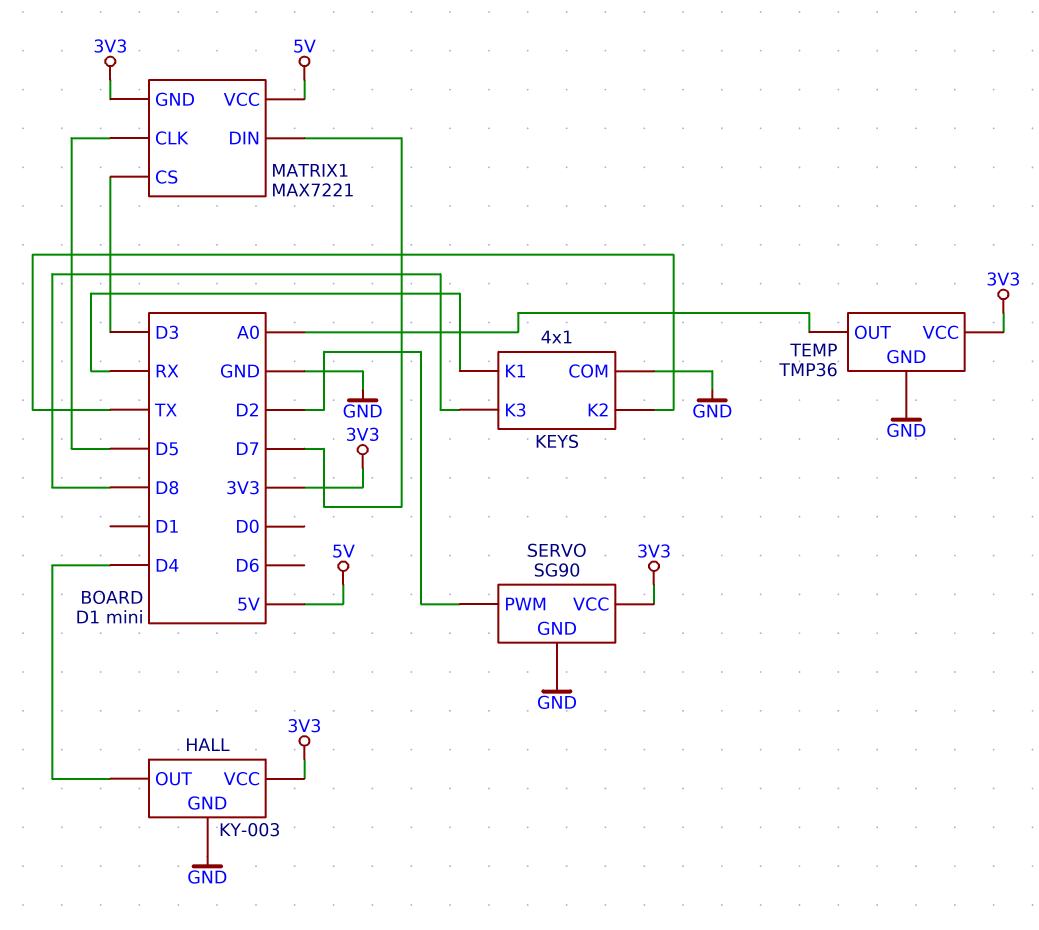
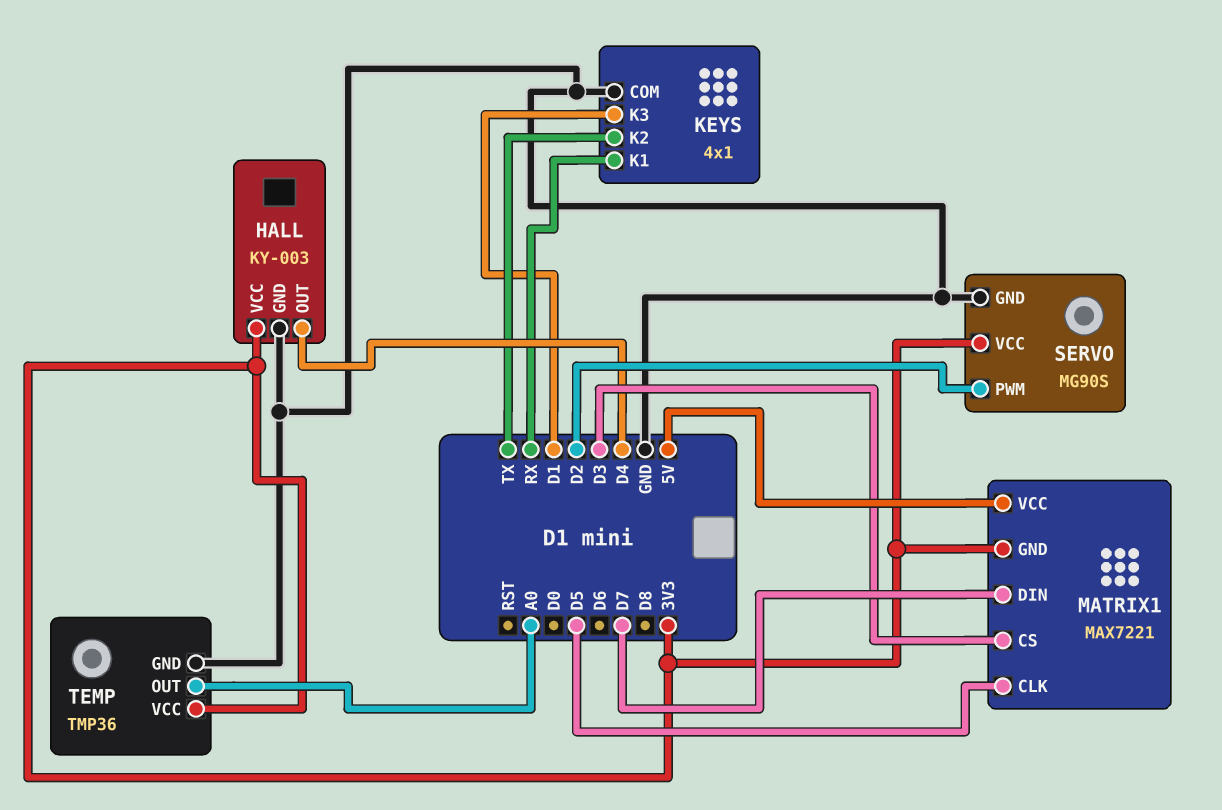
KEYS pin K3: D8 -> D1
SERVO: SG90 -> MG90S

